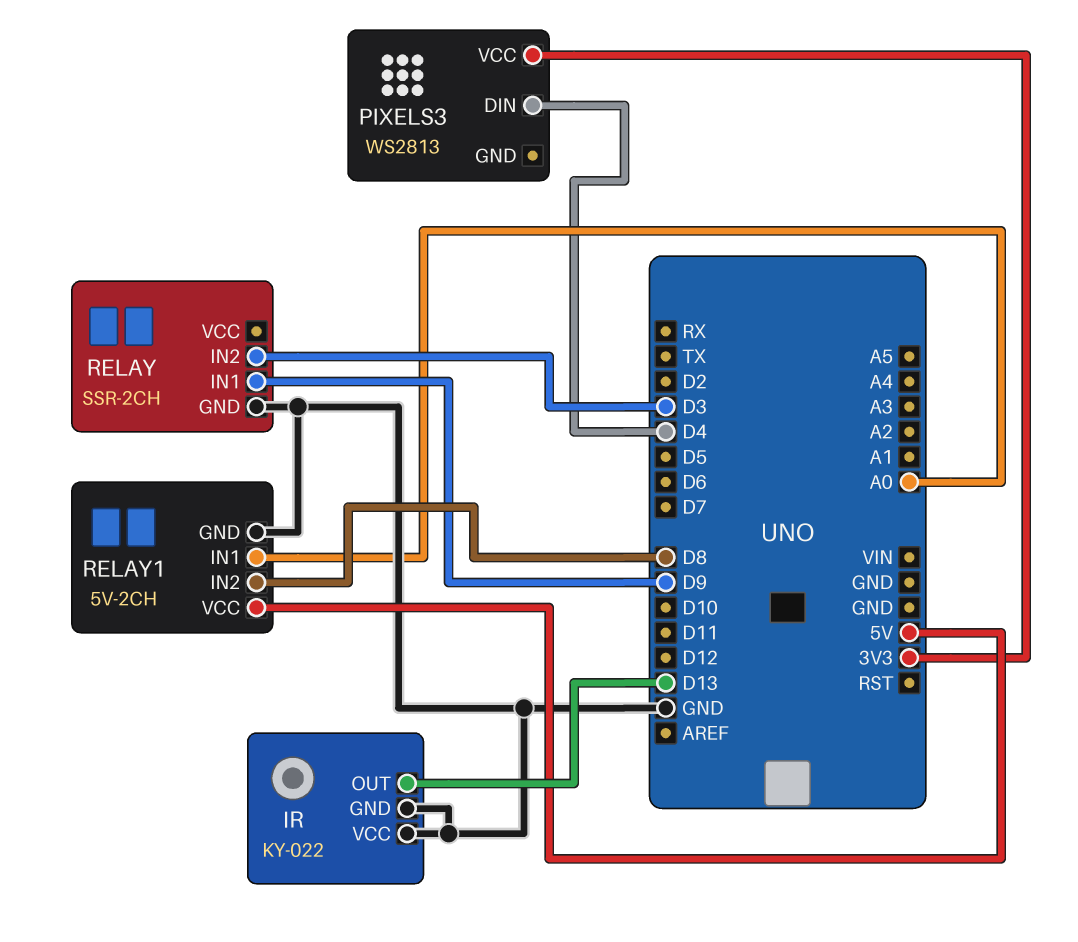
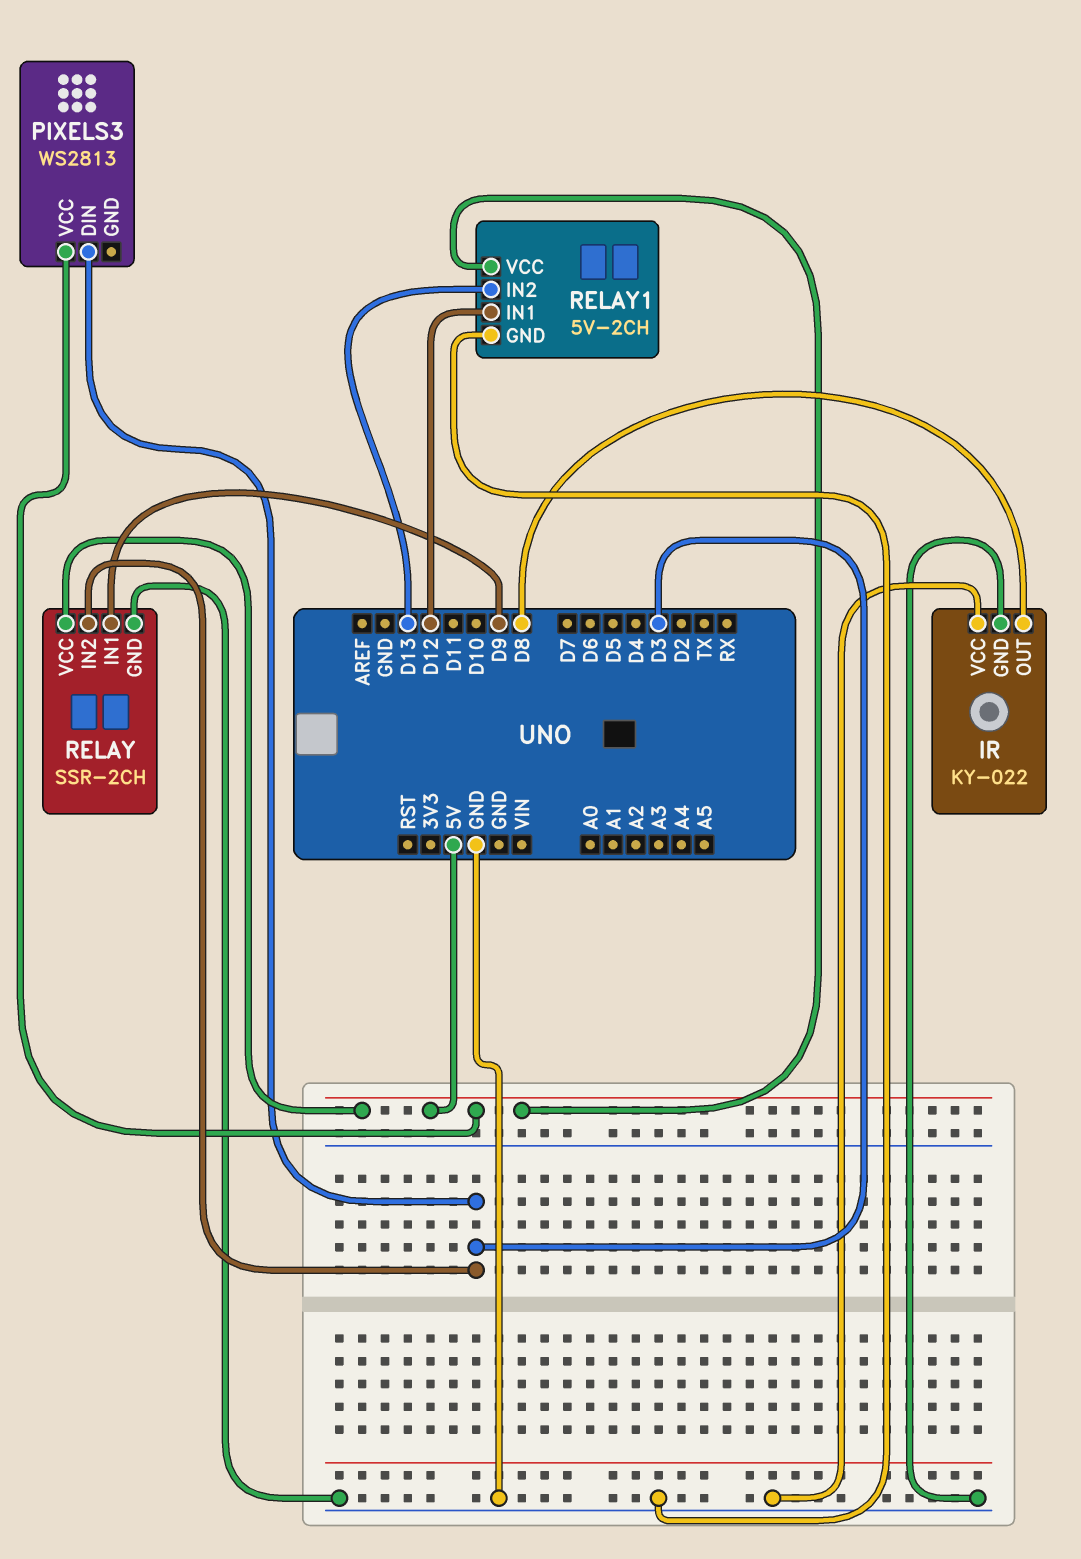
IR pin OUT: D13 -> D8
PIXELS3 pin DIN: D4 -> D3
PIXELS3 pin VCC: 3V3 -> 5V
RELAY pin VCC: none -> 5V
RELAY1 pin IN1: A0 -> D12
RELAY1 pin IN2: D8 -> D13

